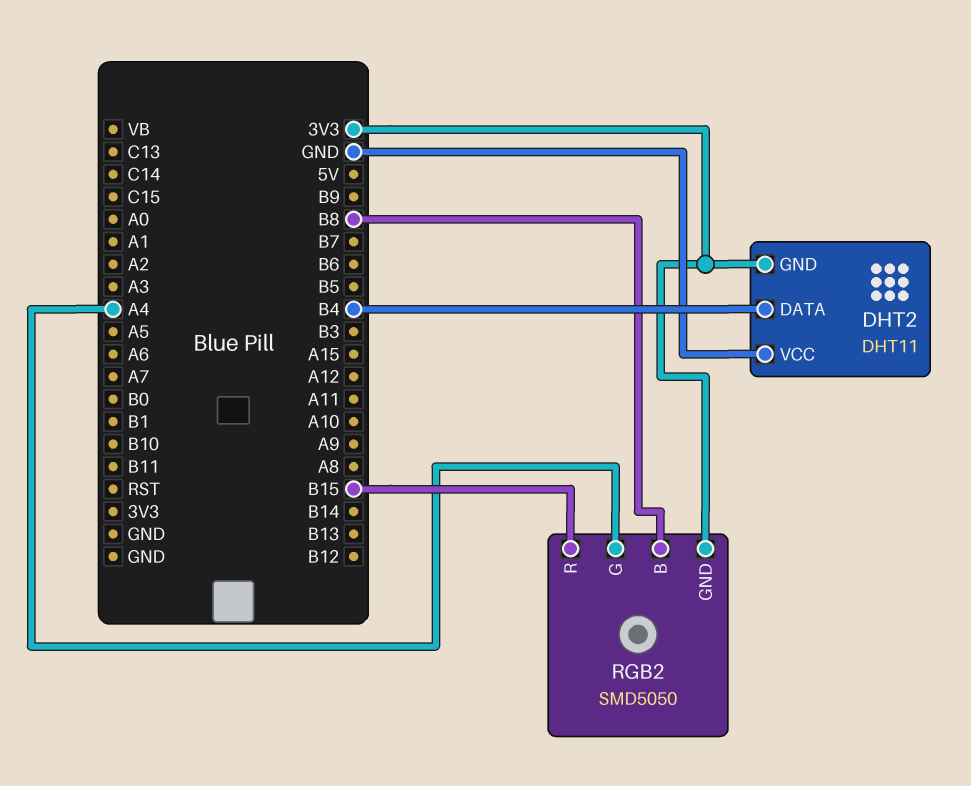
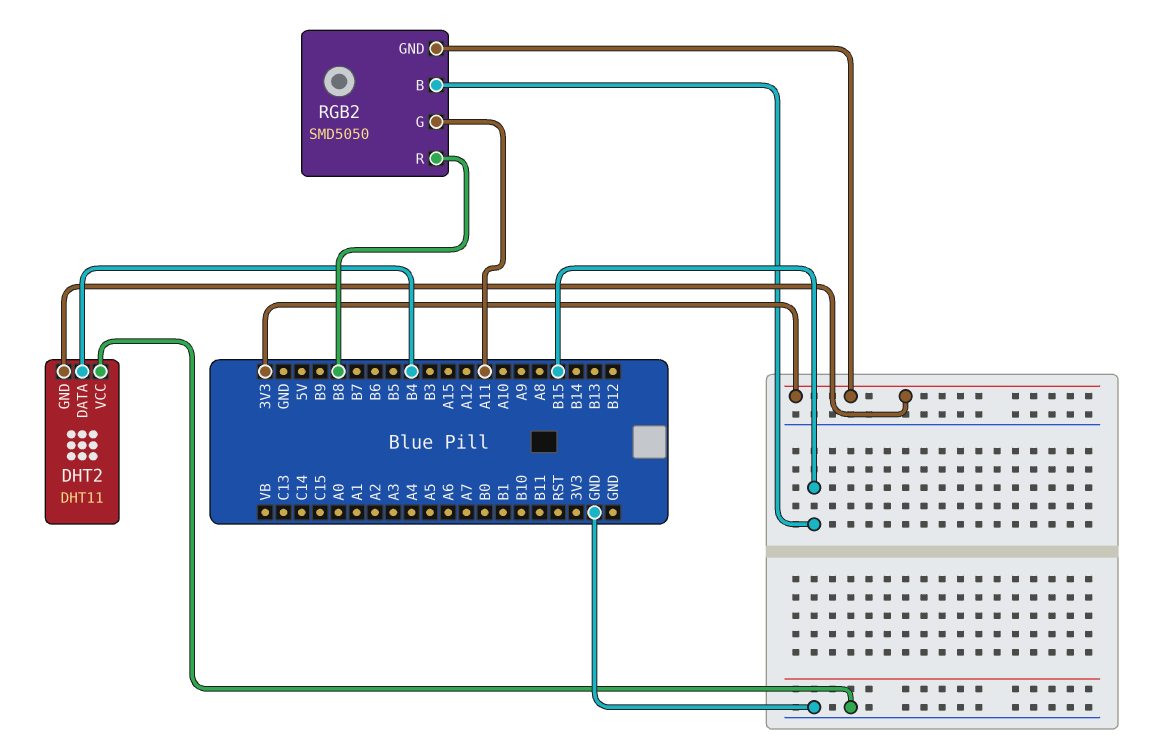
RGB2 pin B: B8 -> B15
RGB2 pin G: A4 -> A11
RGB2 pin R: B15 -> B8

